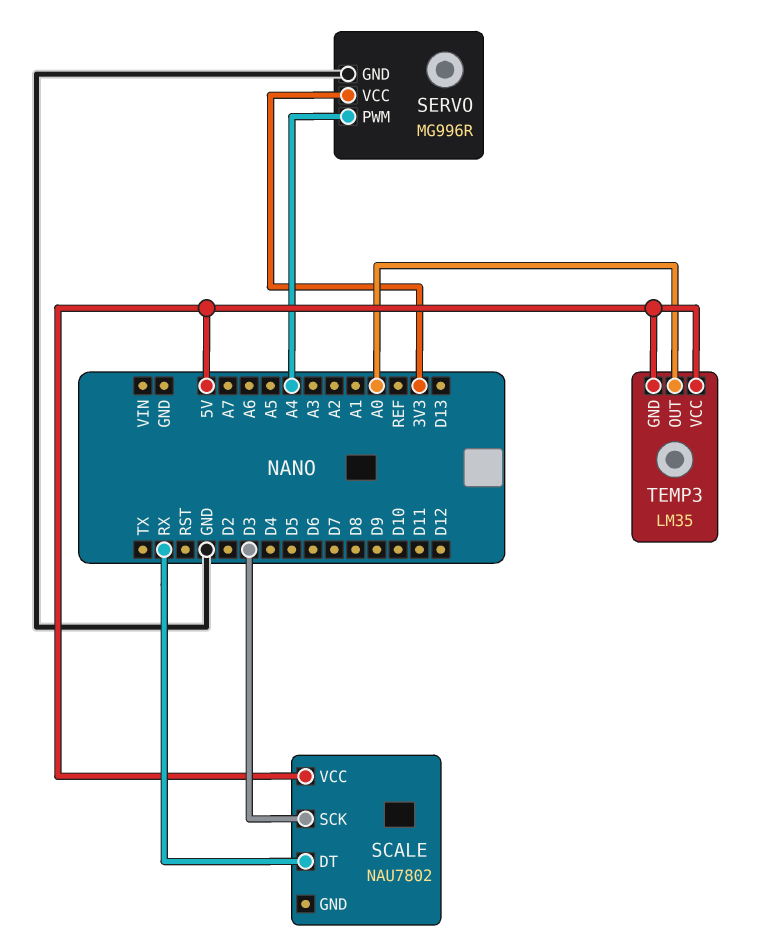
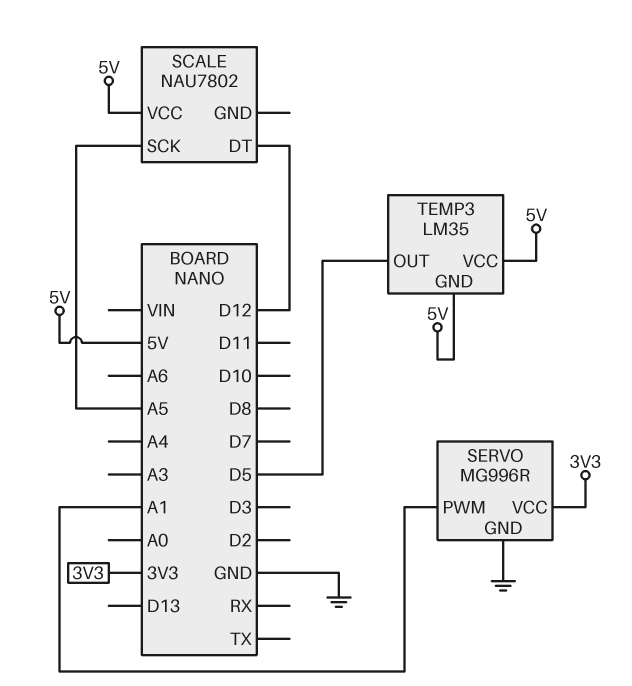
SCALE pin DT: RX -> D12
SCALE pin SCK: D3 -> A5
SERVO pin PWM: A4 -> A1
TEMP3 pin OUT: A0 -> D5

